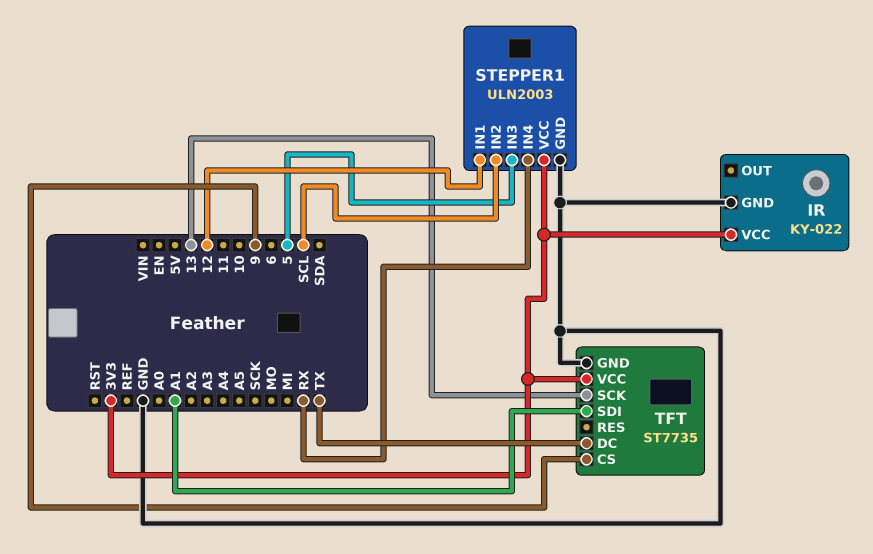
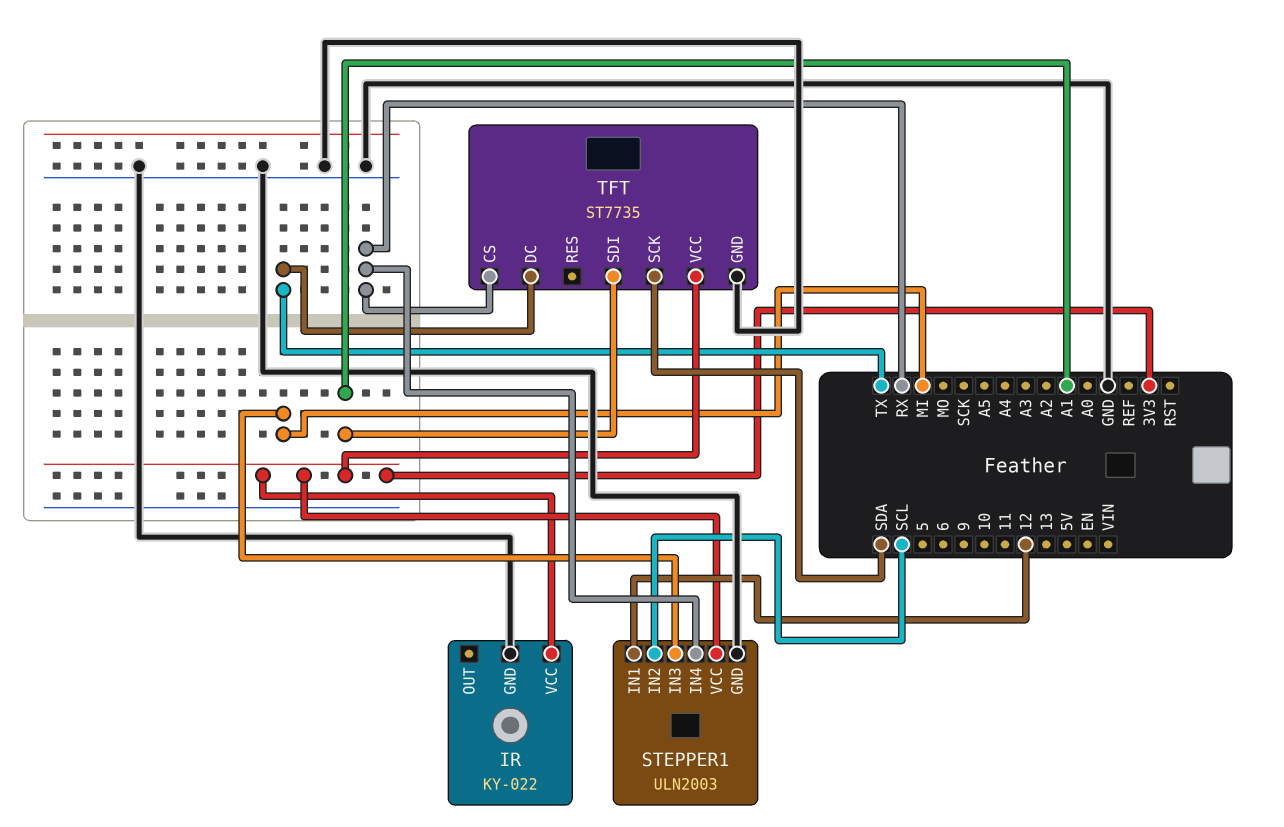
STEPPER1 pin IN3: 5 -> MI
TFT pin CS: 9 -> RX
TFT pin SCK: 13 -> SDA

